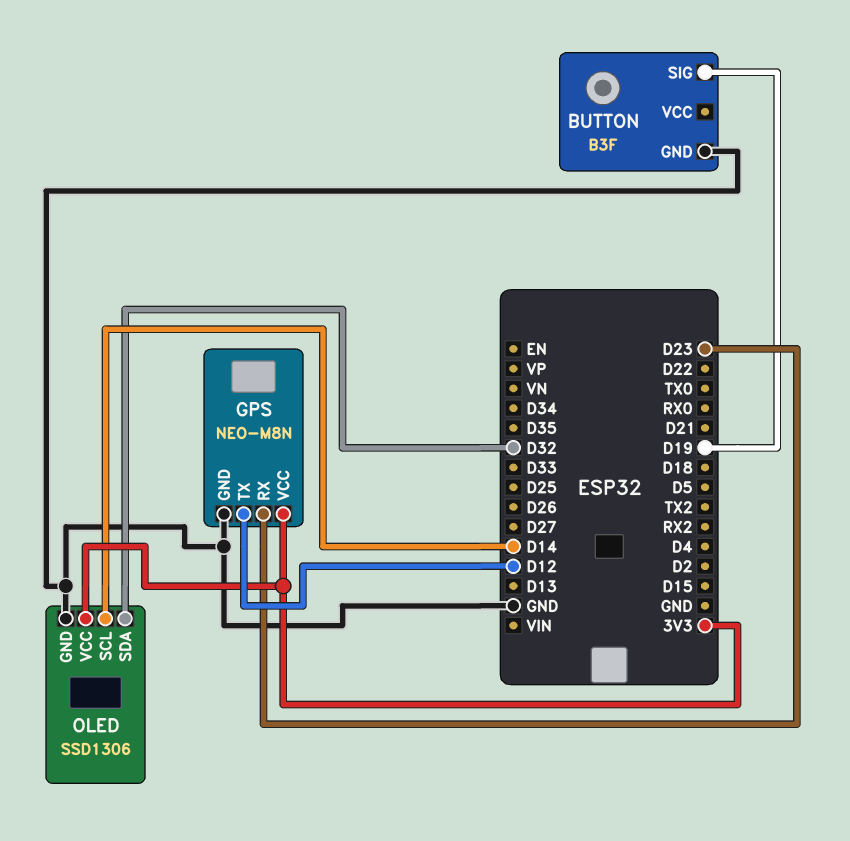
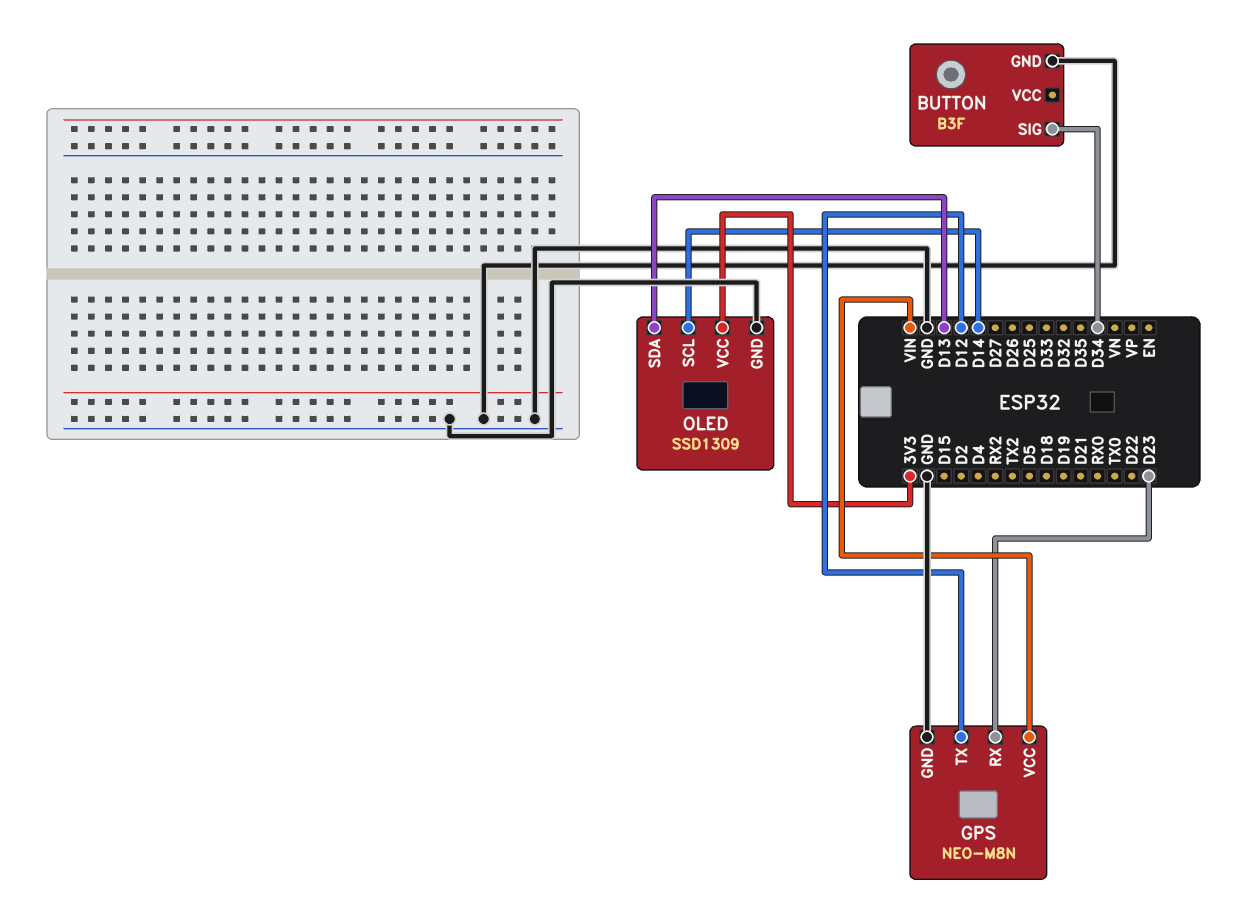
BUTTON pin SIG: D19 -> D34
GPS pin VCC: 3V3 -> VIN
OLED: SSD1306 -> SSD1309
OLED pin SDA: D32 -> D13

